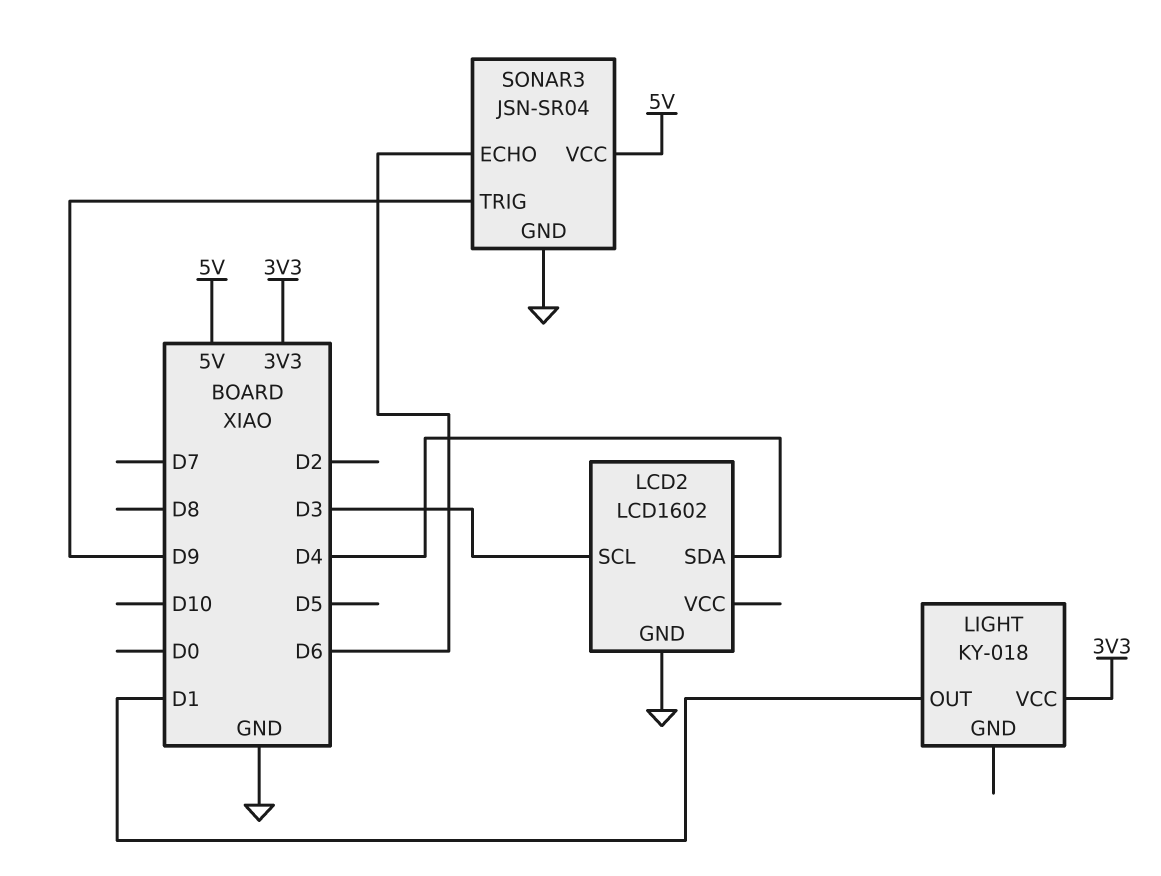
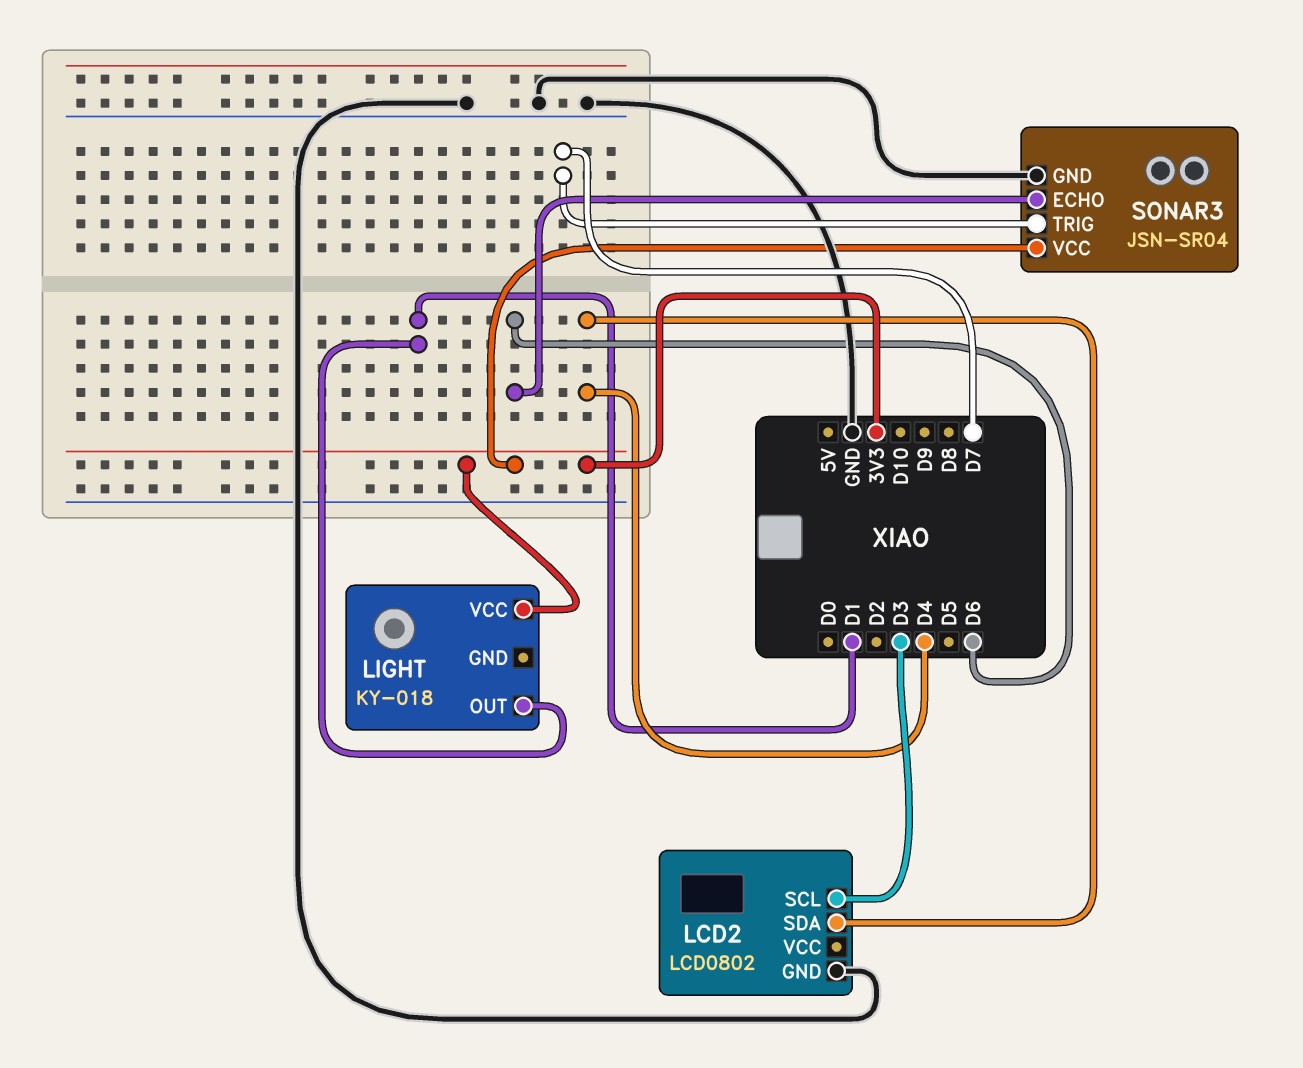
LCD2: LCD1602 -> LCD0802
SONAR3 pin TRIG: D9 -> D7
SONAR3 pin VCC: 5V -> 3V3

